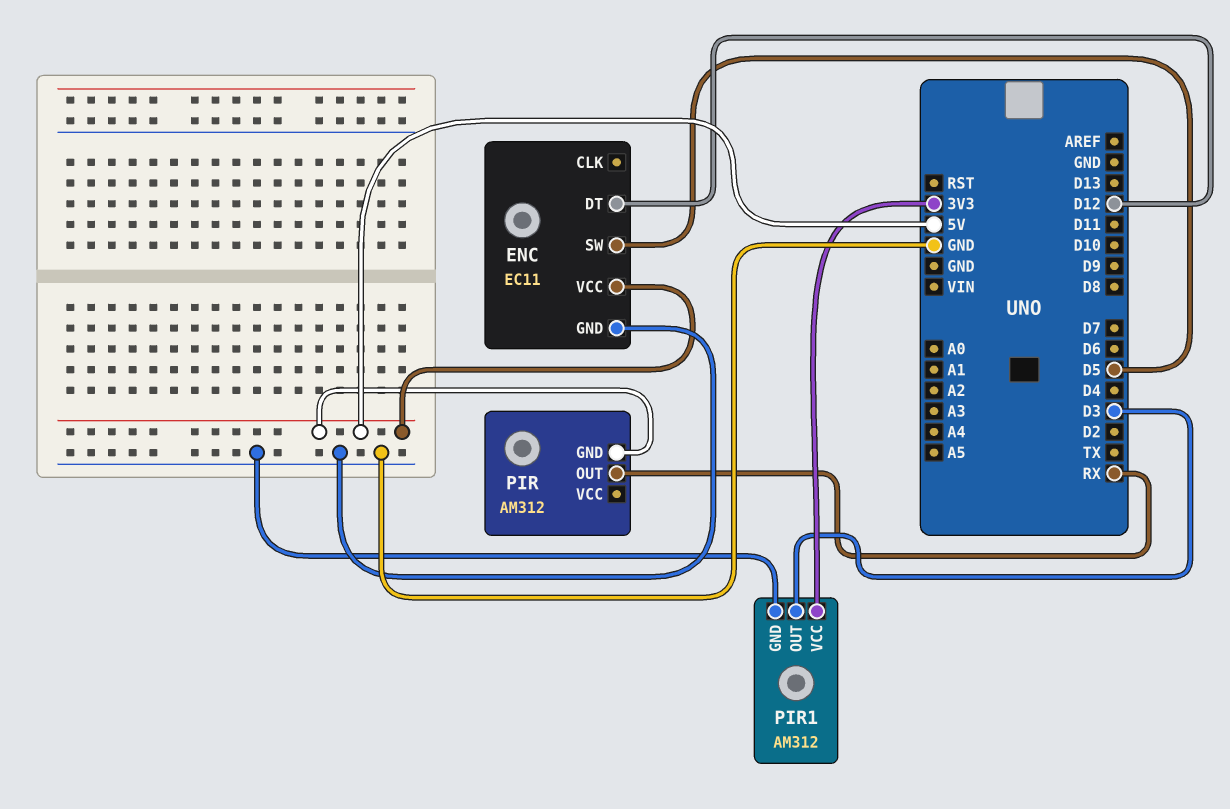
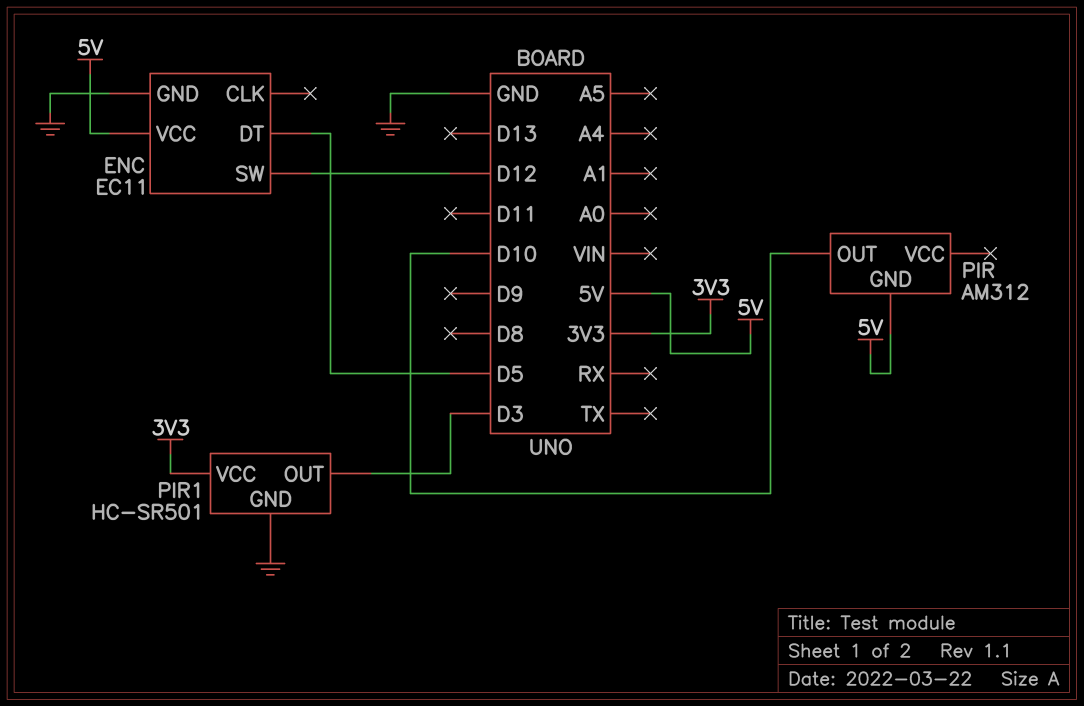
ENC pin DT: D12 -> D5
ENC pin SW: D5 -> D12
PIR pin OUT: RX -> D10
PIR1: AM312 -> HC-SR501

